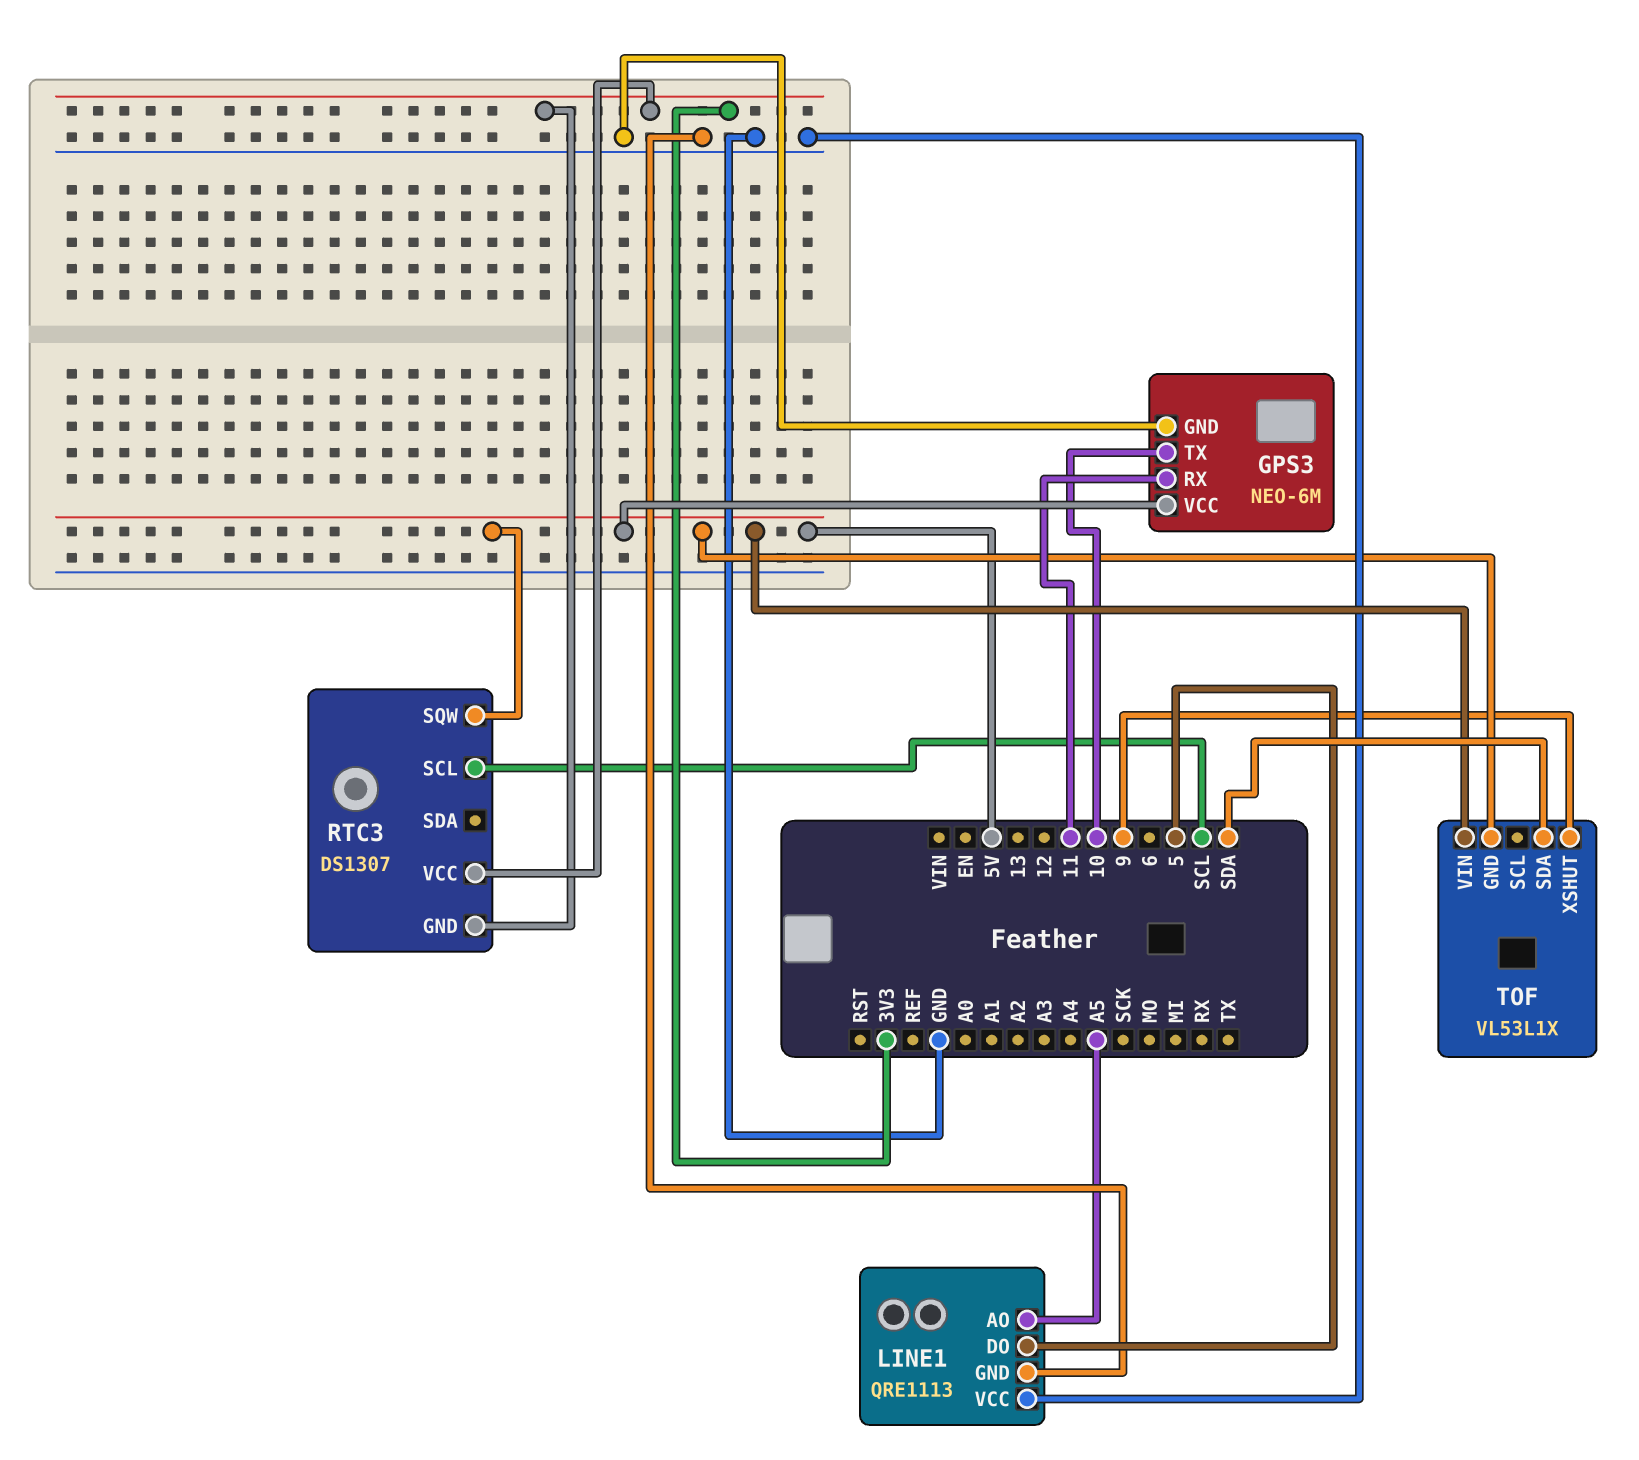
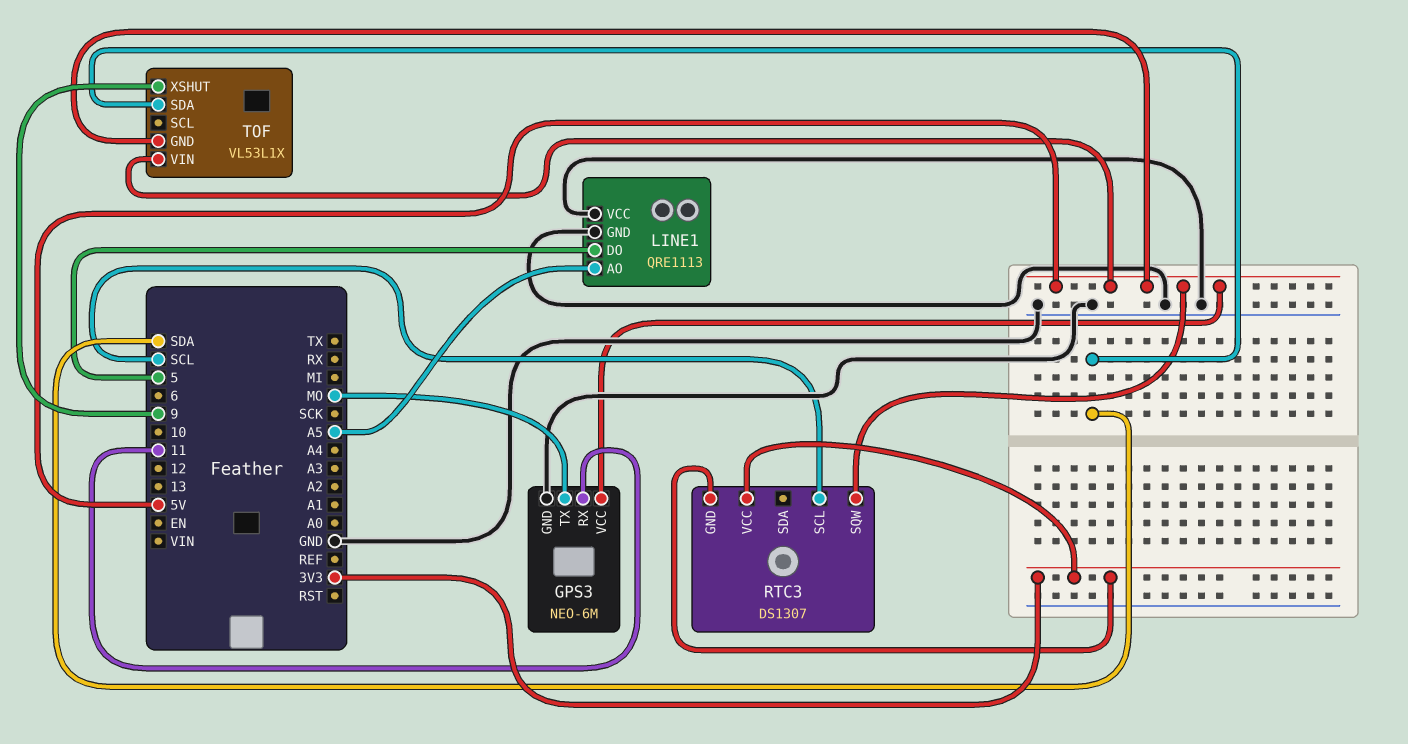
GPS3 pin TX: 10 -> MO

